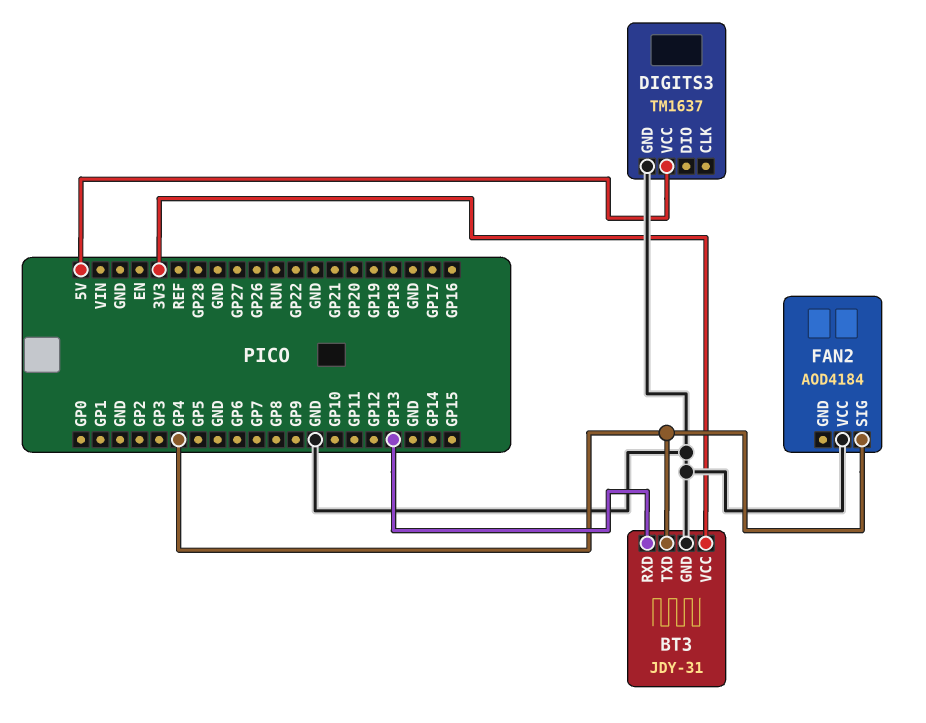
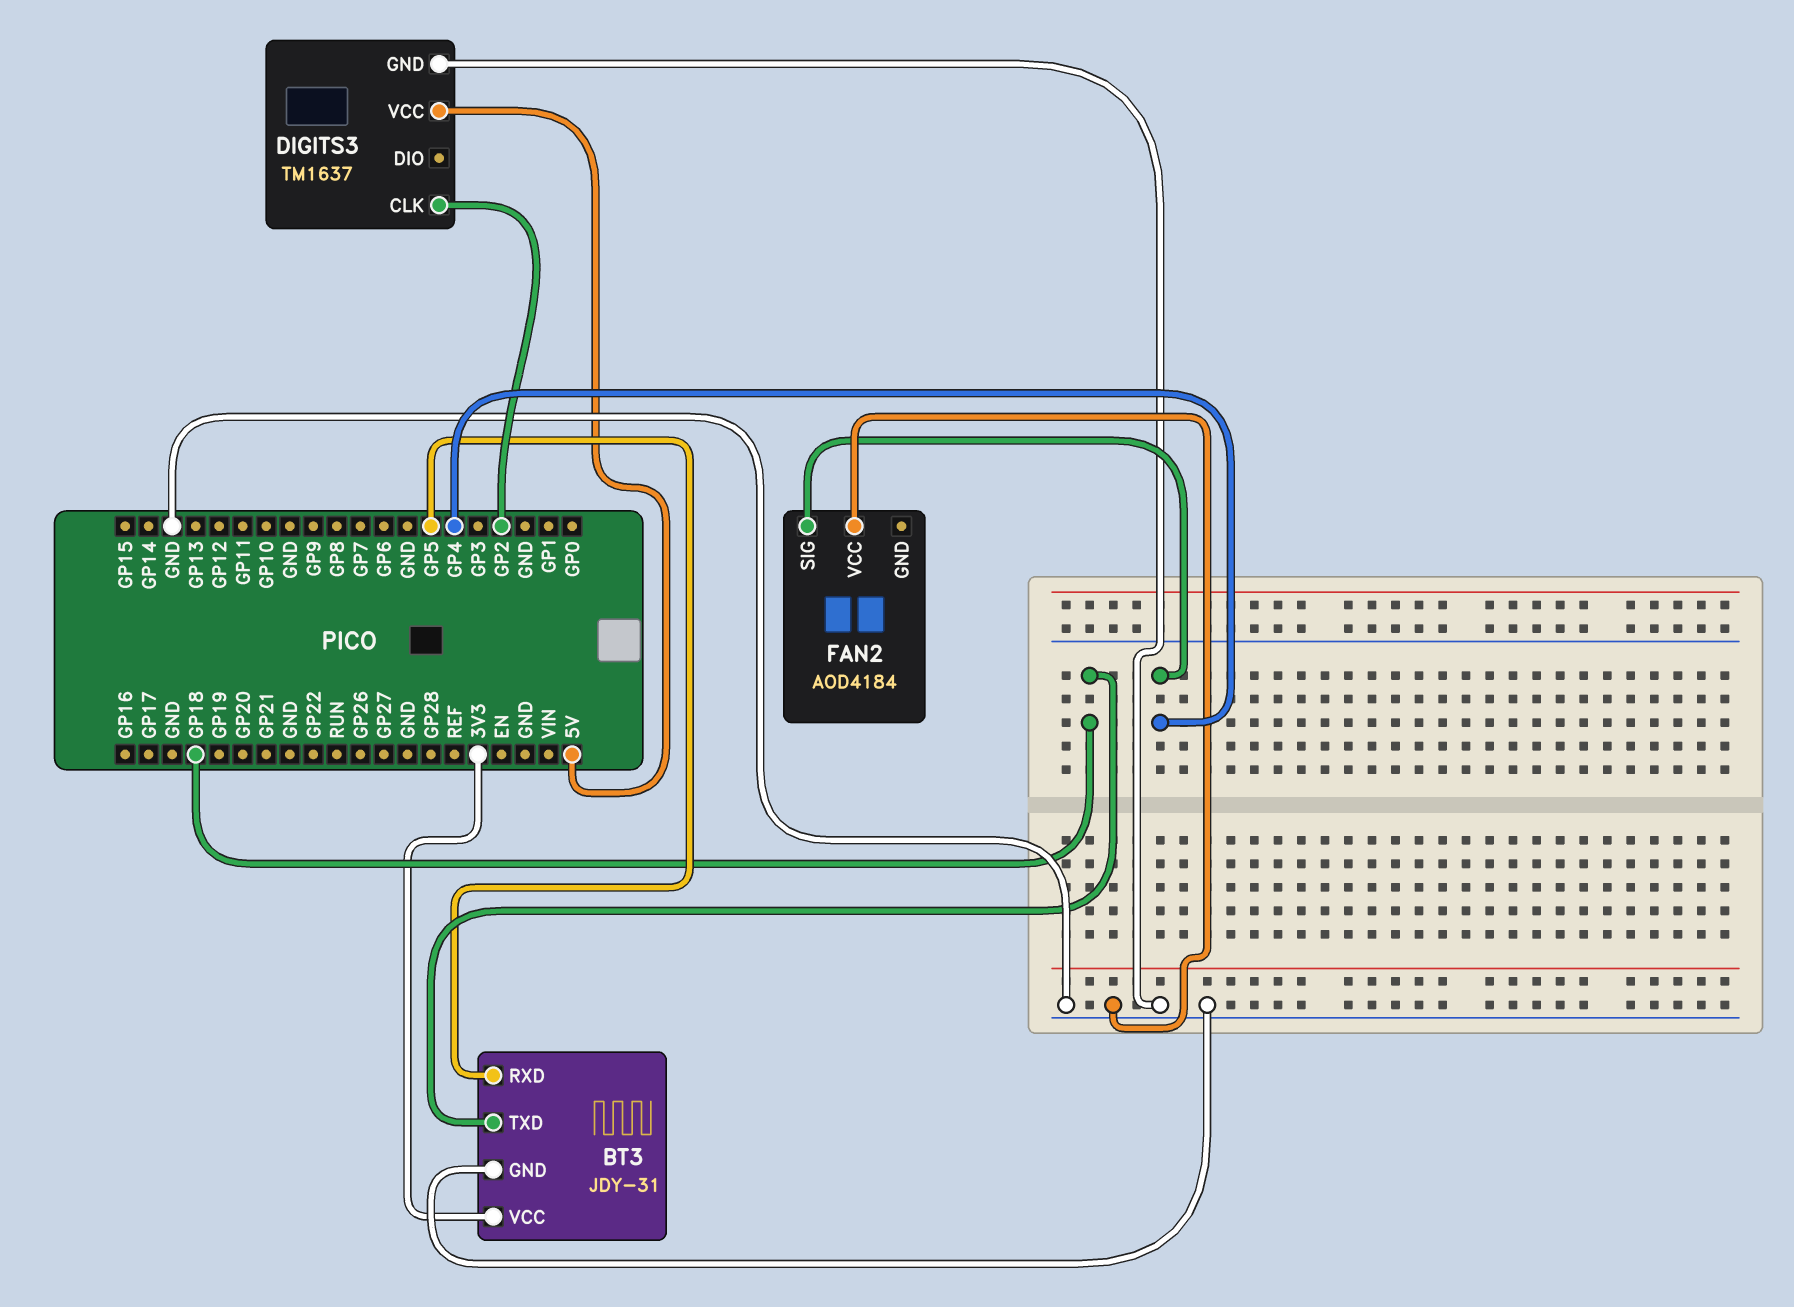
BT3 pin RXD: GP13 -> GP5
BT3 pin TXD: GP4 -> GP18
DIGITS3 pin CLK: none -> GP2

